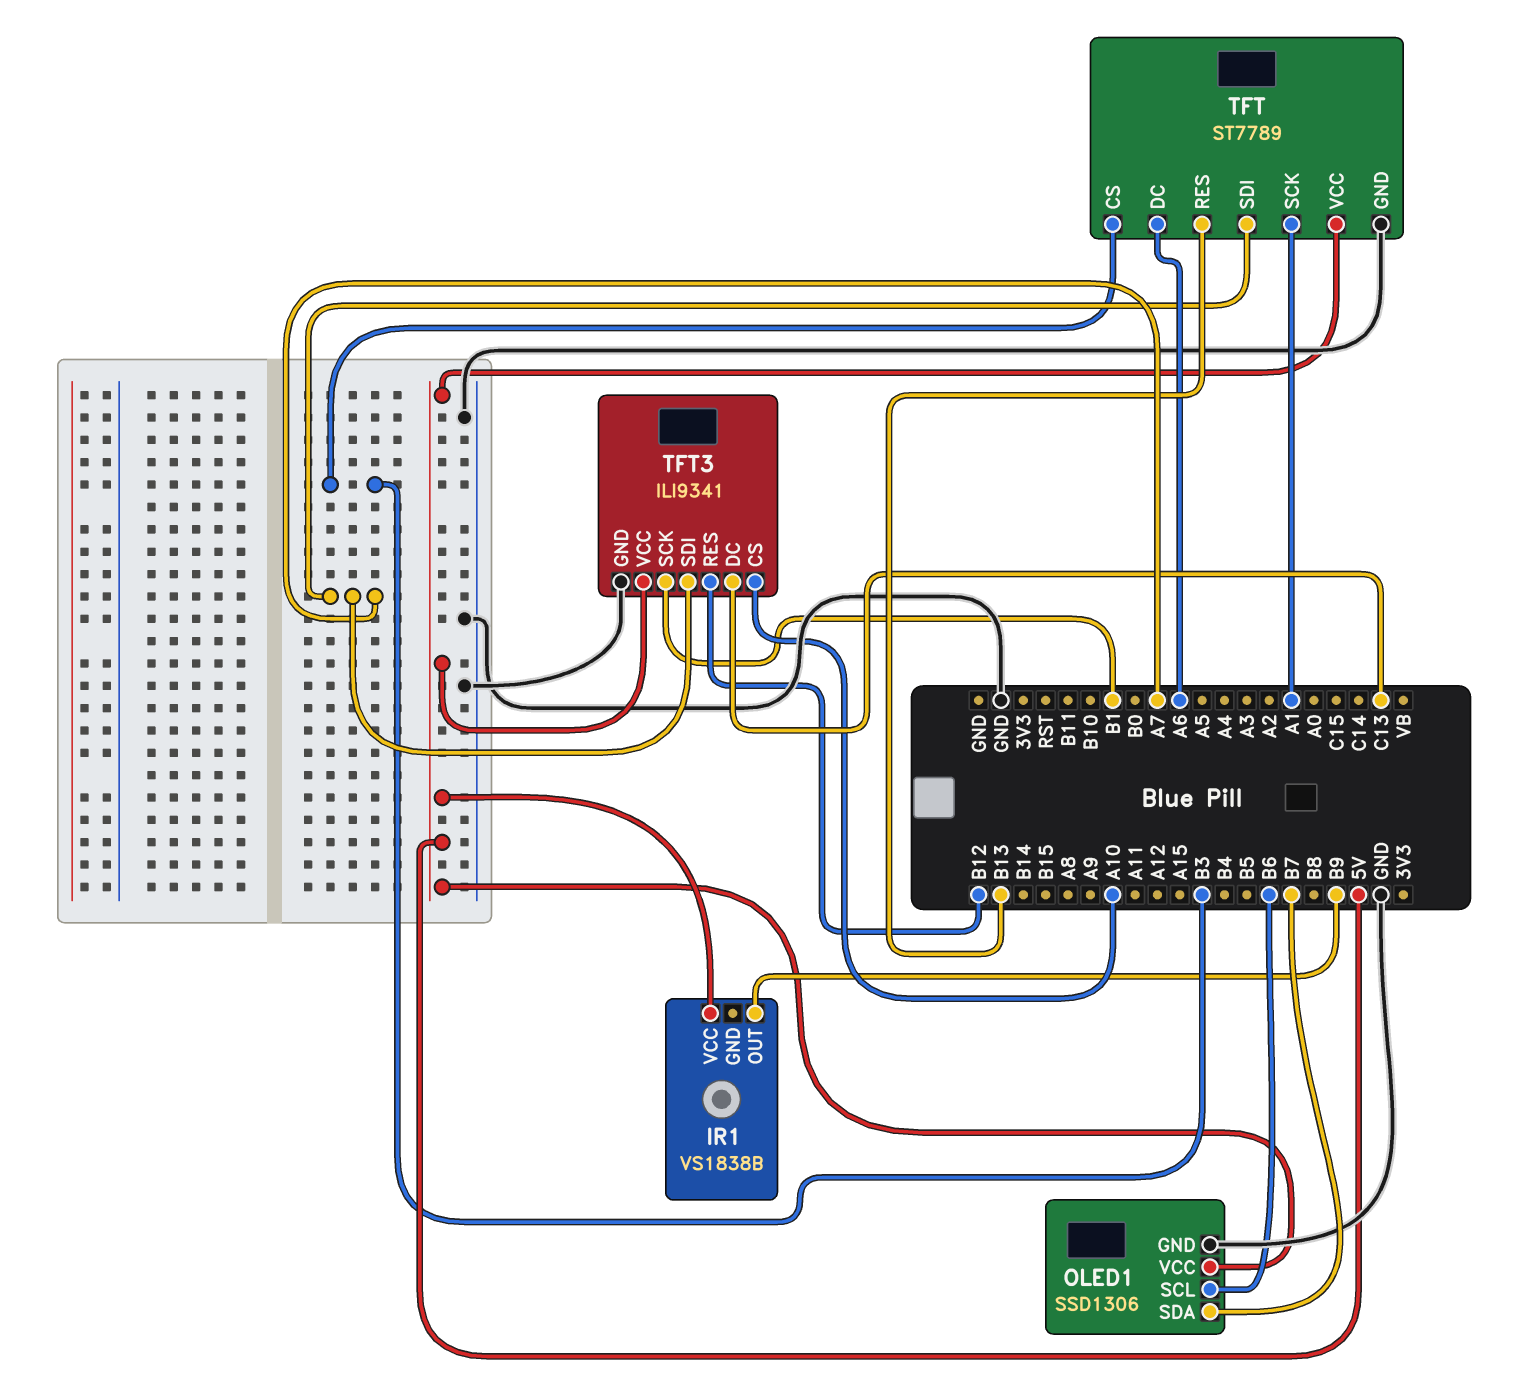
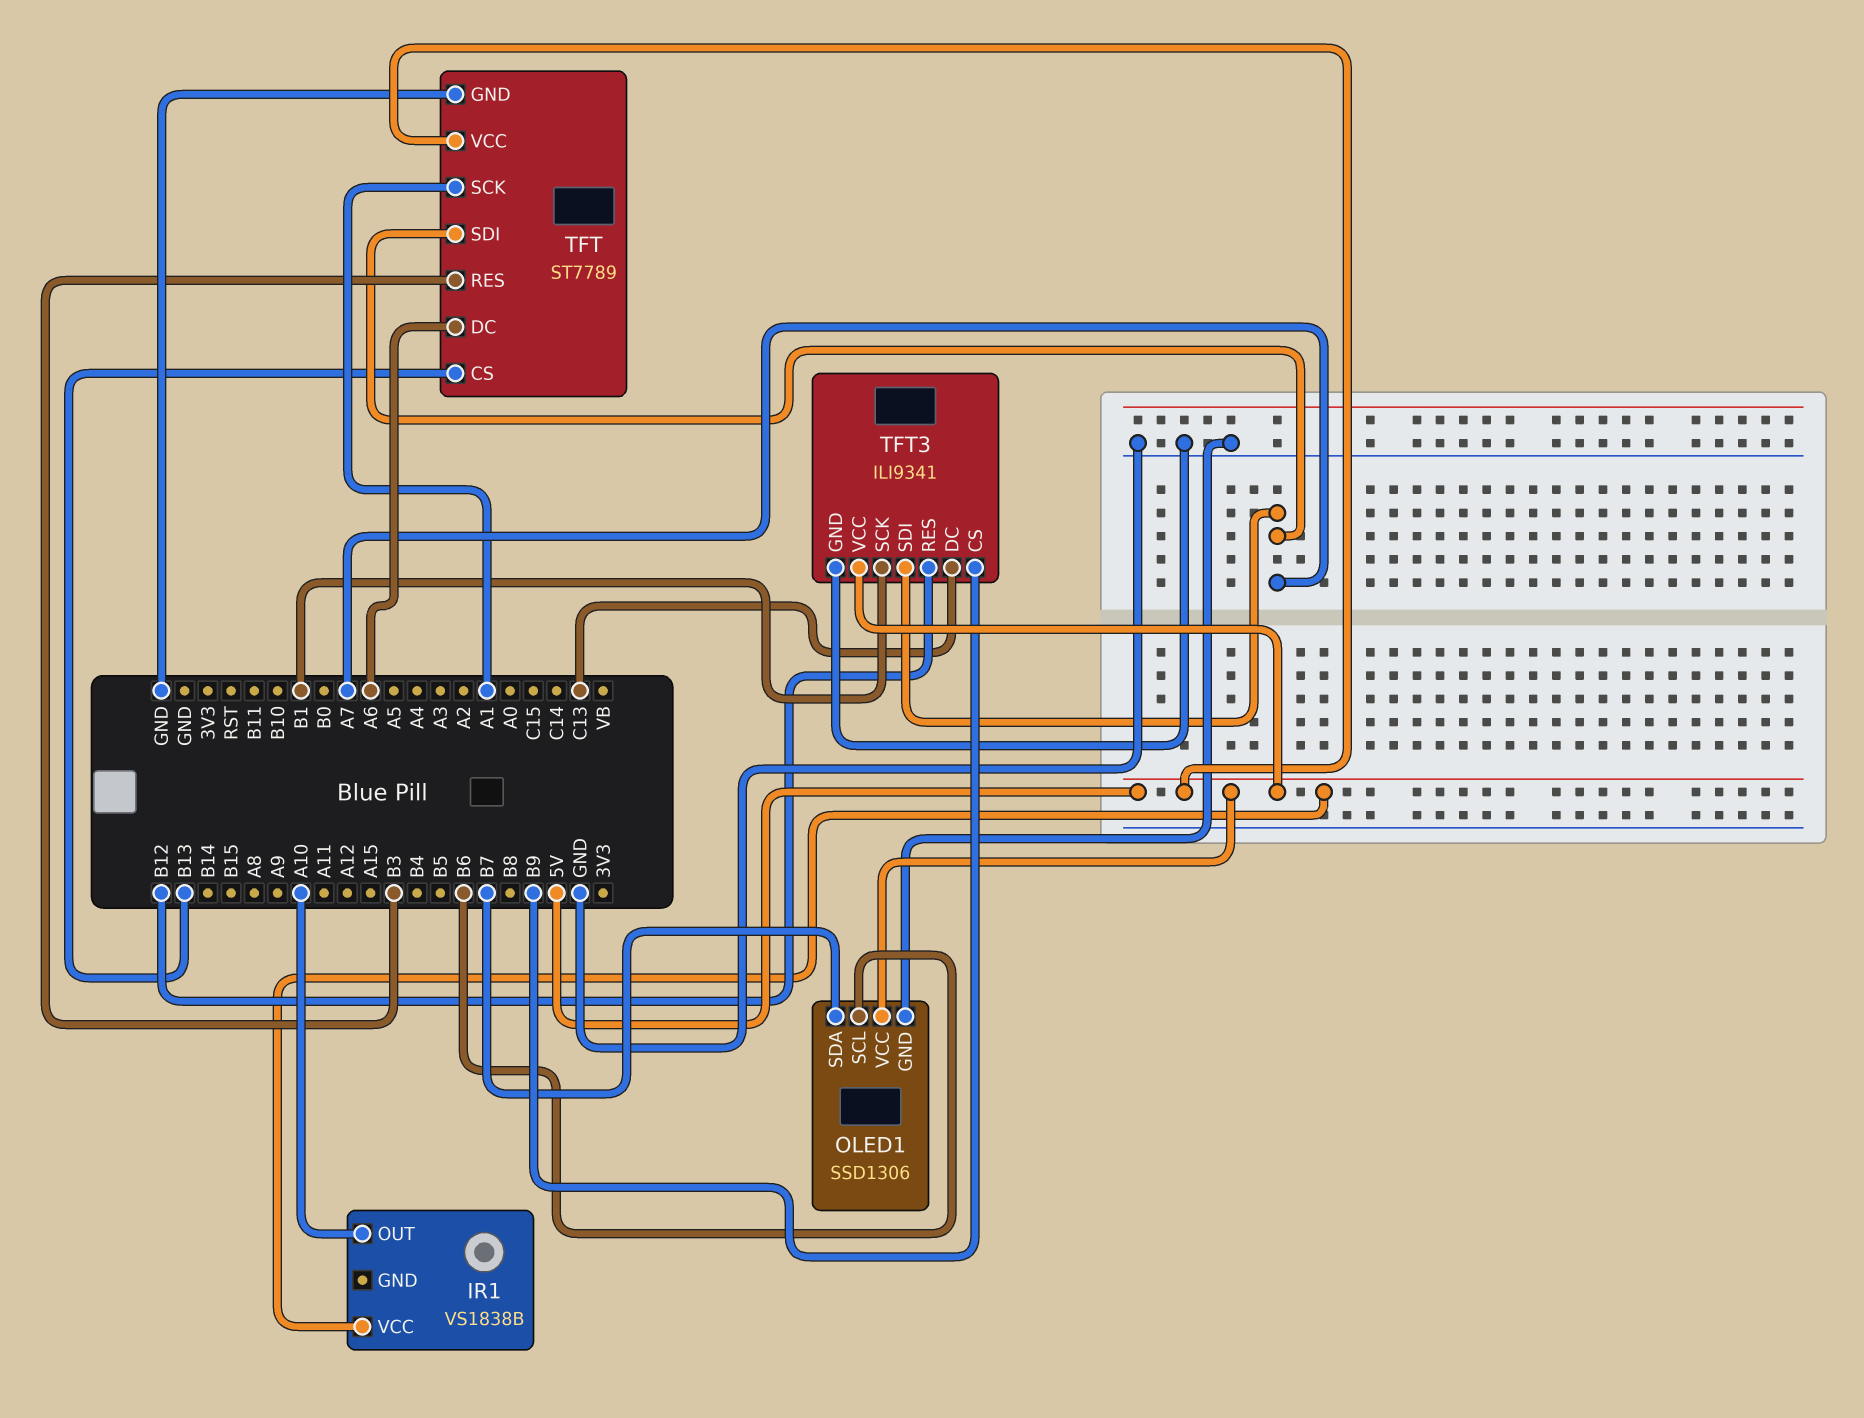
IR1 pin OUT: B9 -> A10
TFT pin CS: B3 -> B13
TFT pin RES: B13 -> B3
TFT3 pin CS: A10 -> B9

